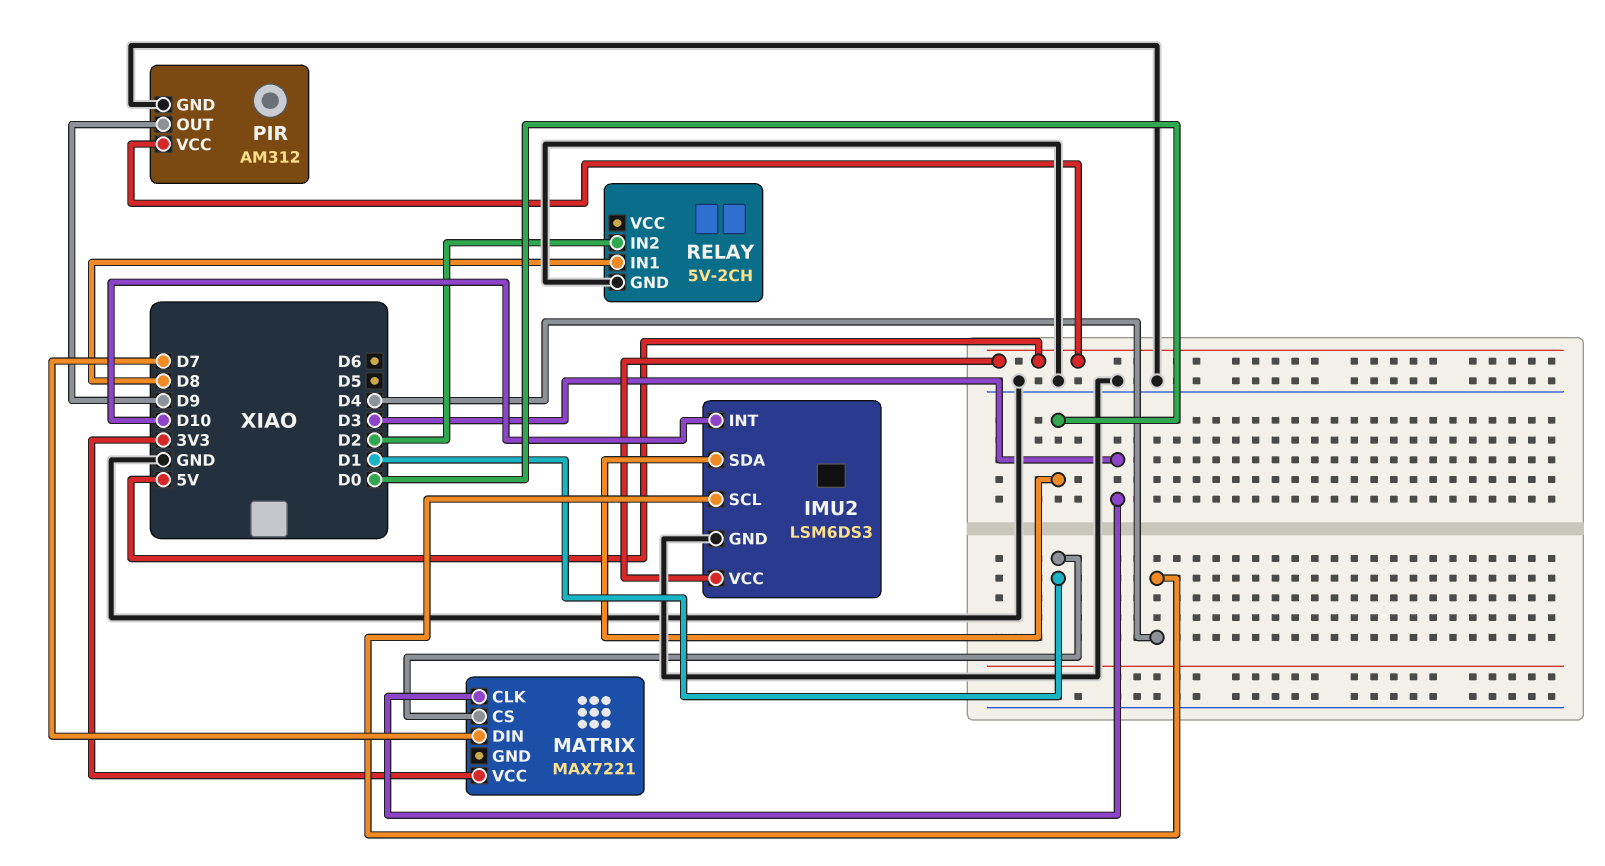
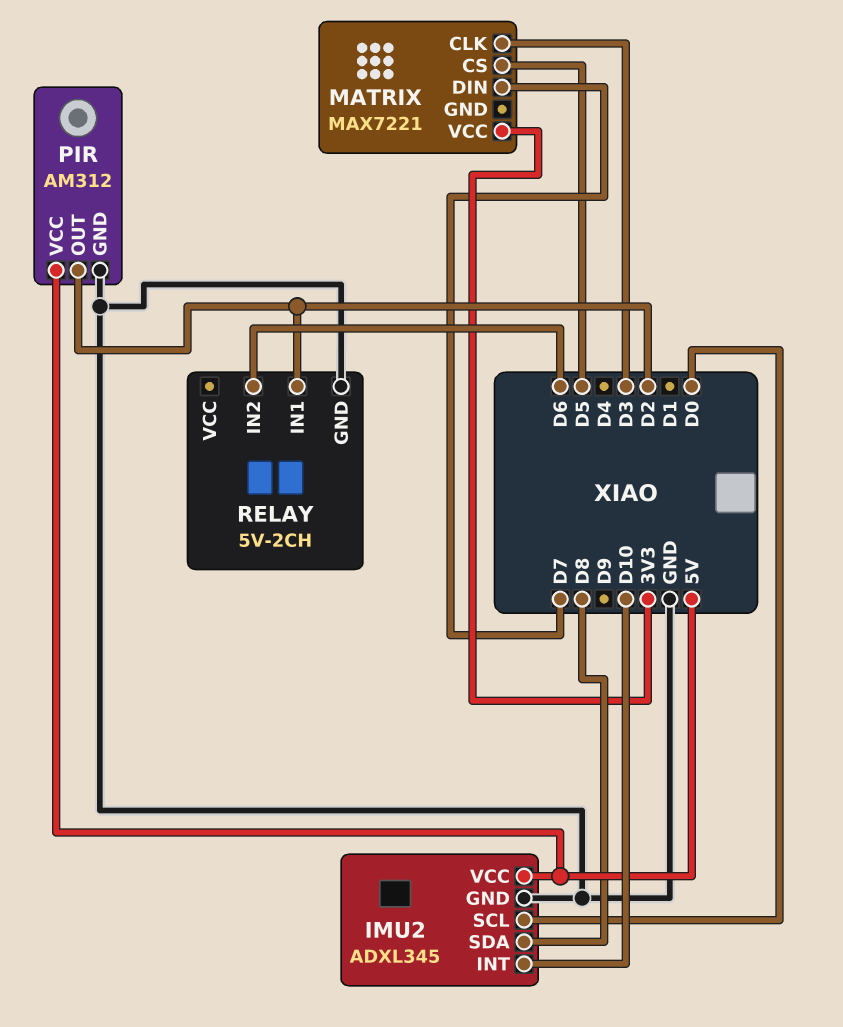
IMU2: LSM6DS3 -> ADXL345
IMU2 pin SCL: D4 -> D0
IMU2 pin SDA: D0 -> D8
MATRIX pin CS: D1 -> D5
PIR pin OUT: D9 -> D2
RELAY pin IN1: D8 -> D2
RELAY pin IN2: D2 -> D6

